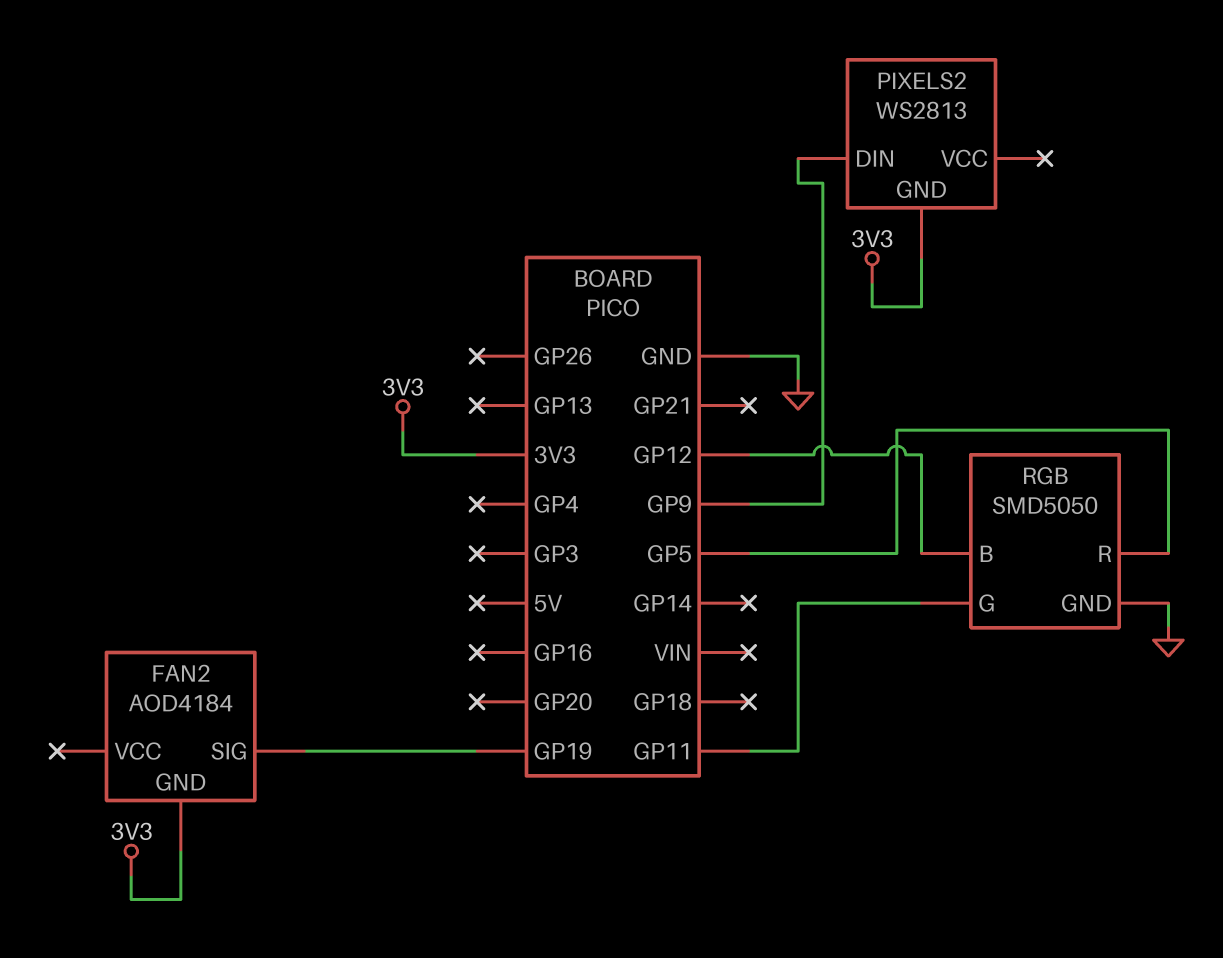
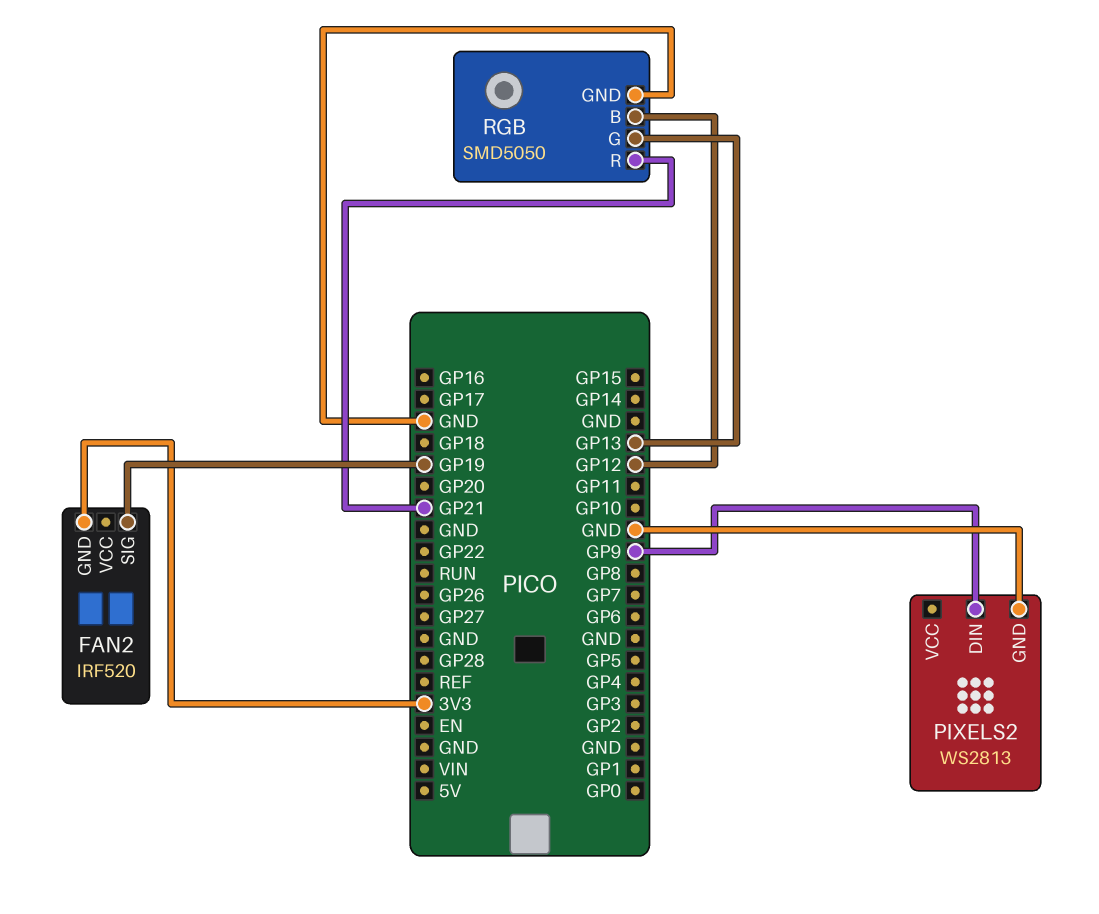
FAN2: AOD4184 -> IRF520
PIXELS2 pin GND: 3V3 -> GND
RGB pin G: GP11 -> GP13
RGB pin R: GP5 -> GP21

